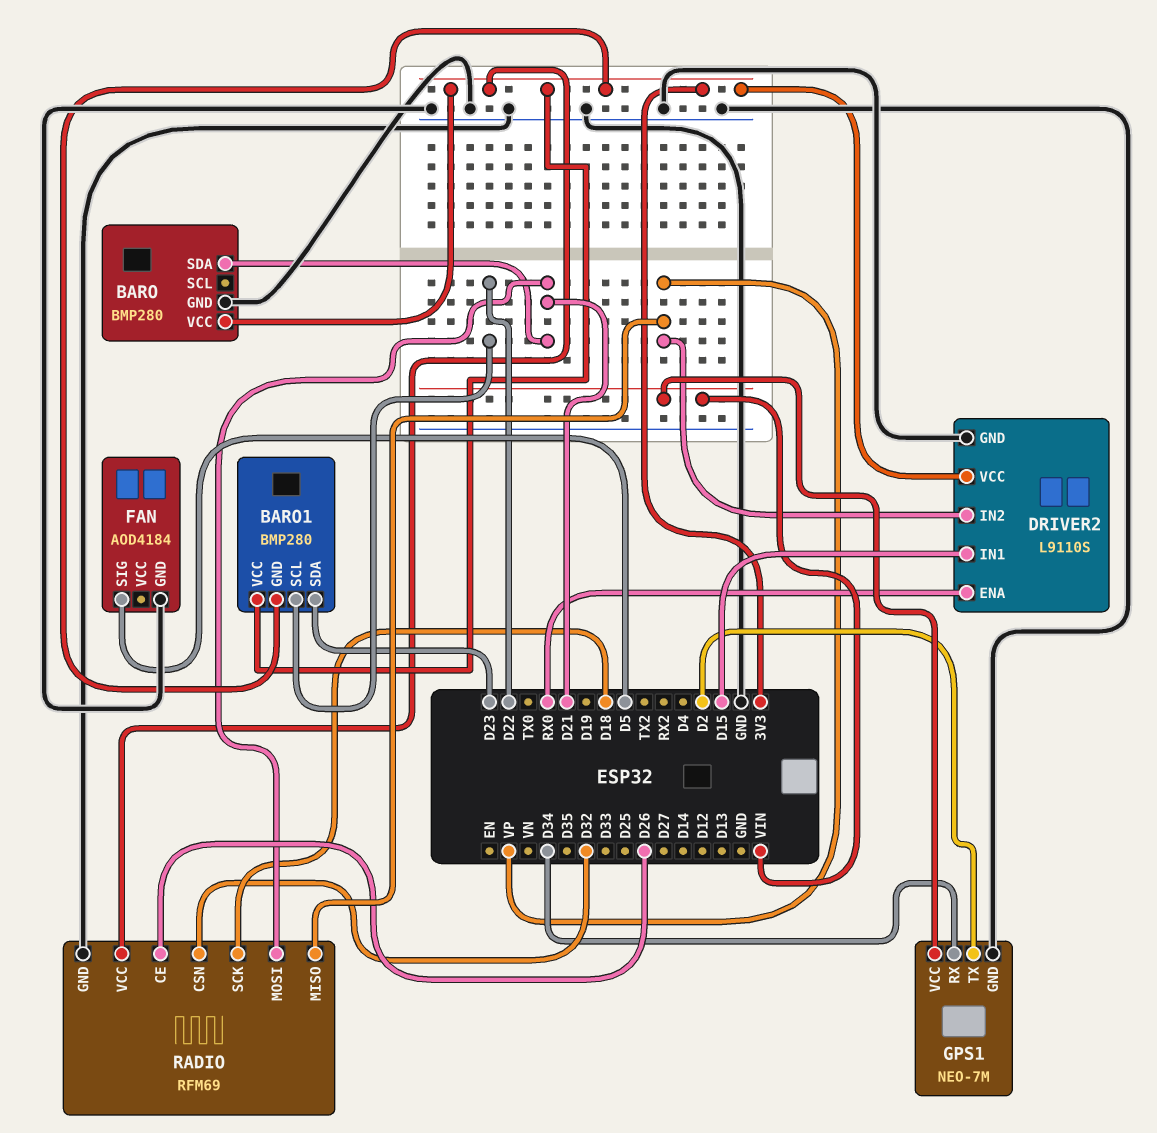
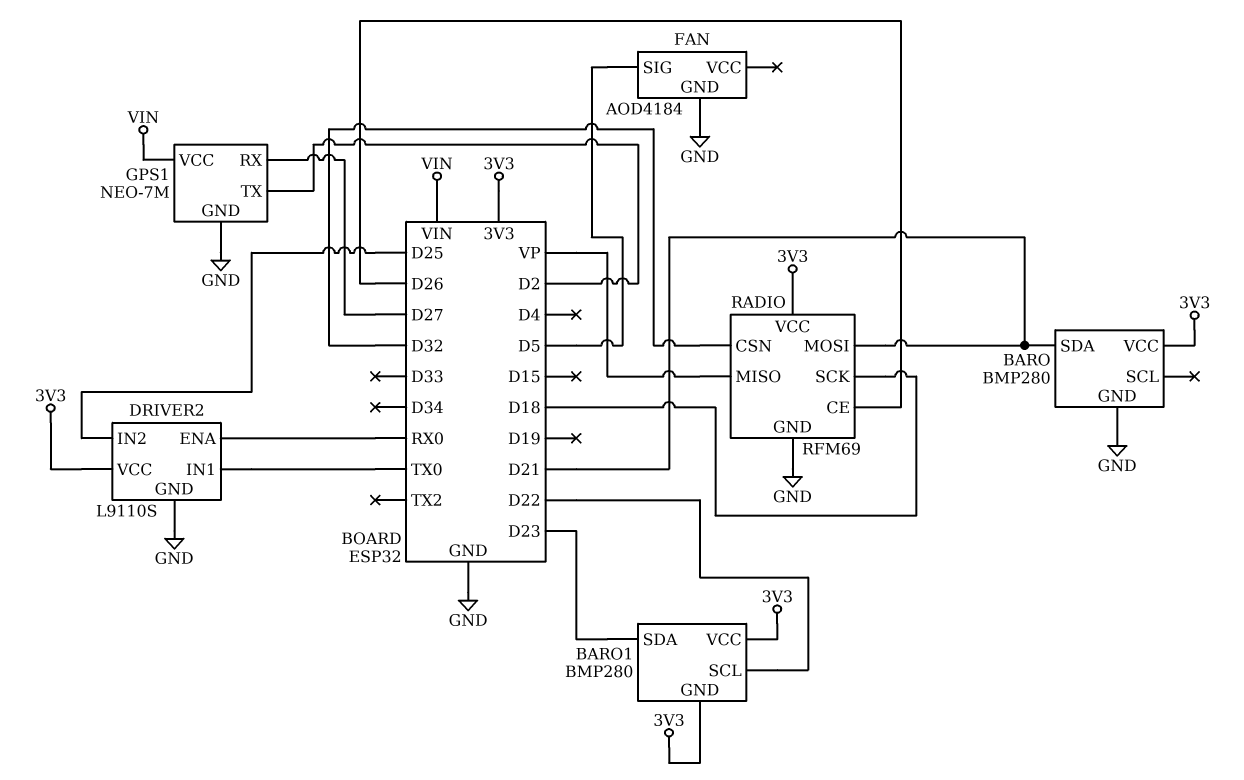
DRIVER2 pin IN1: D15 -> TX0
DRIVER2 pin IN2: VP -> D25
GPS1 pin RX: D34 -> D27

